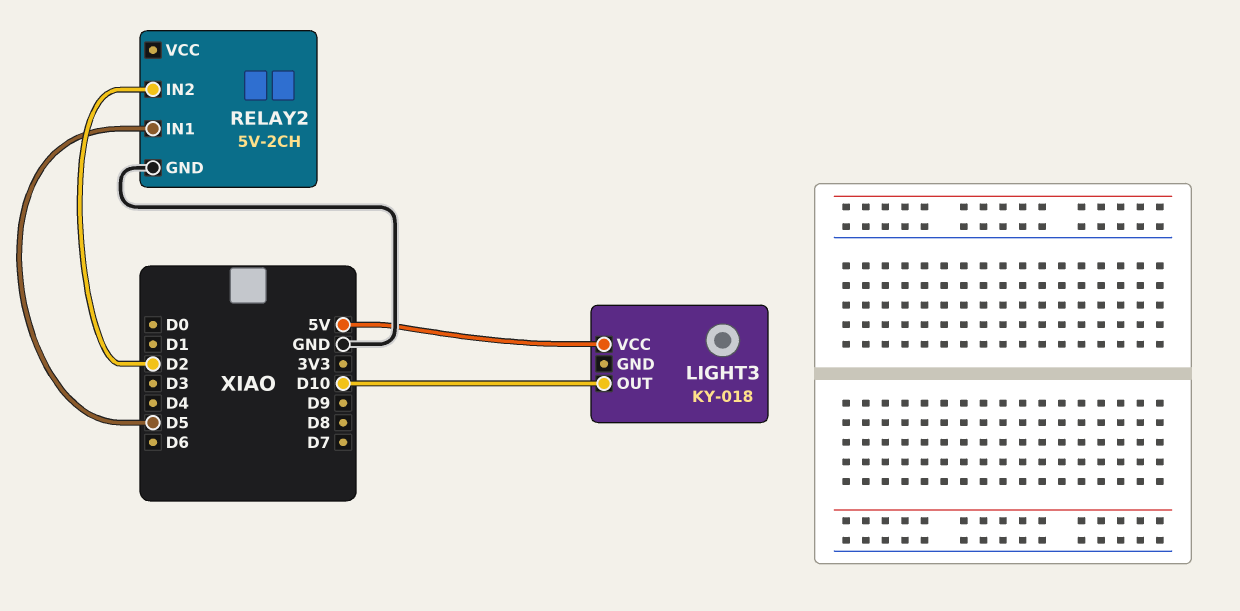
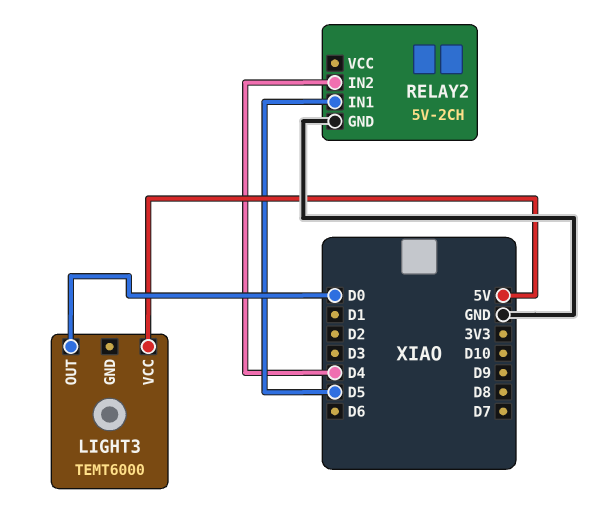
LIGHT3: KY-018 -> TEMT6000
LIGHT3 pin OUT: D10 -> D0
RELAY2 pin IN2: D2 -> D4

